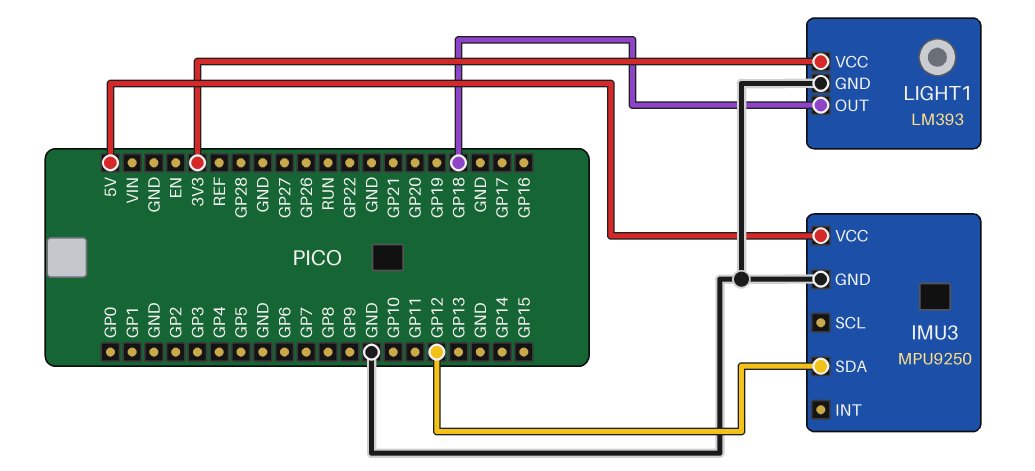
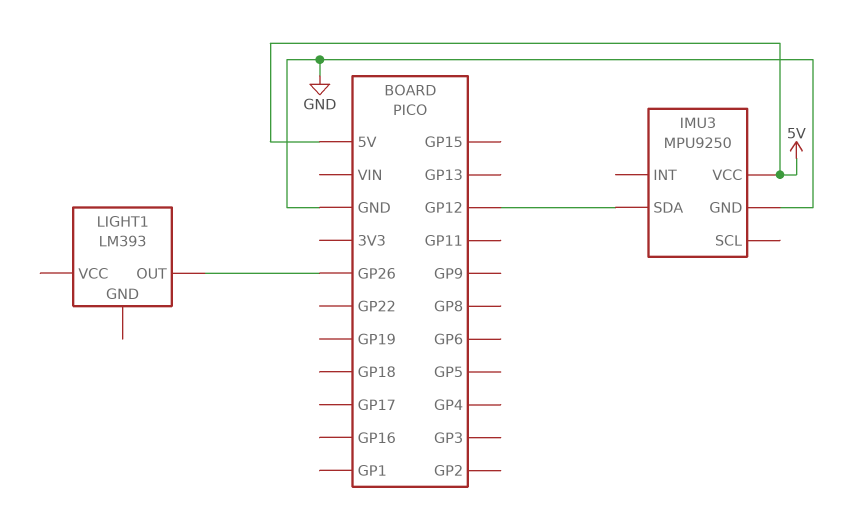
LIGHT1 pin GND: GND -> none
LIGHT1 pin OUT: GP18 -> GP26
LIGHT1 pin VCC: 3V3 -> none

